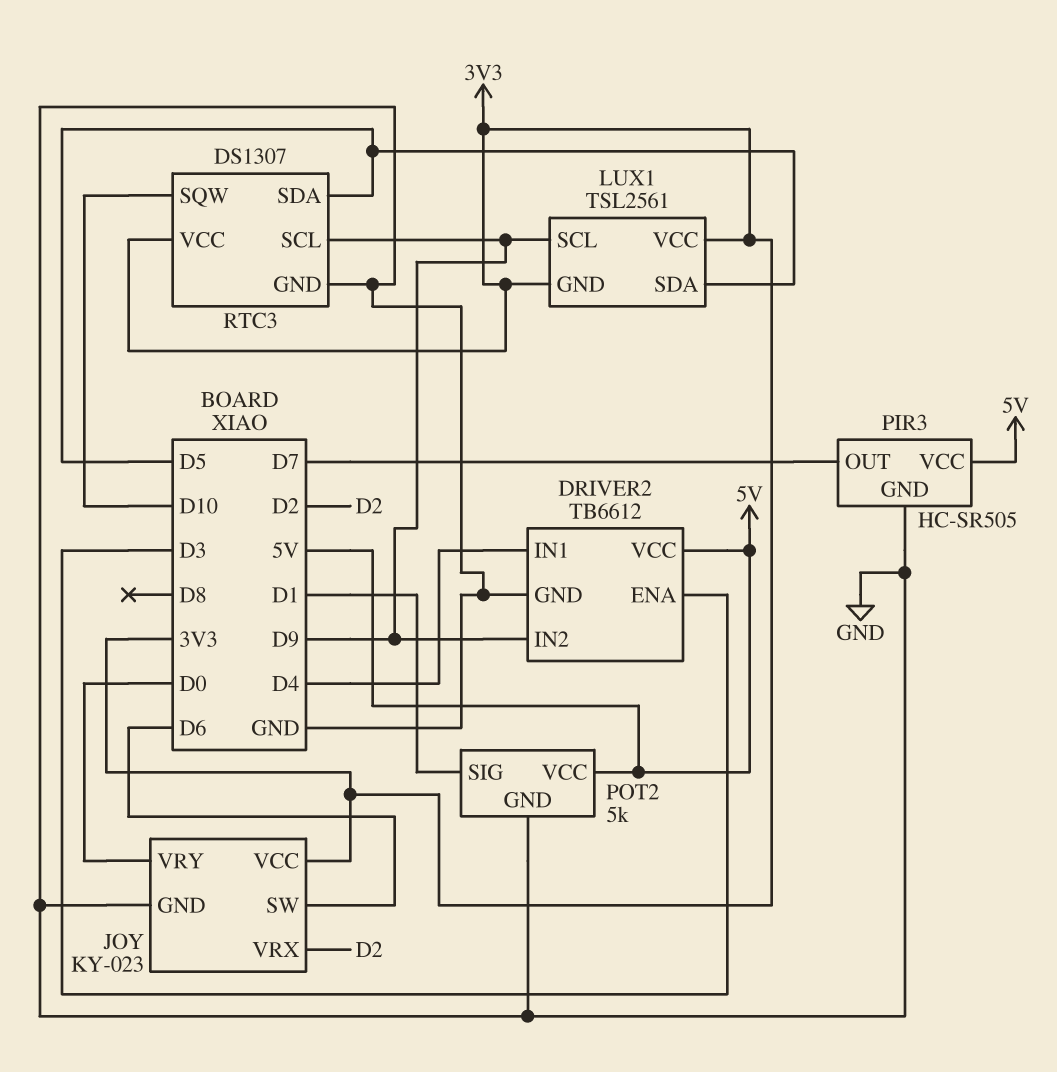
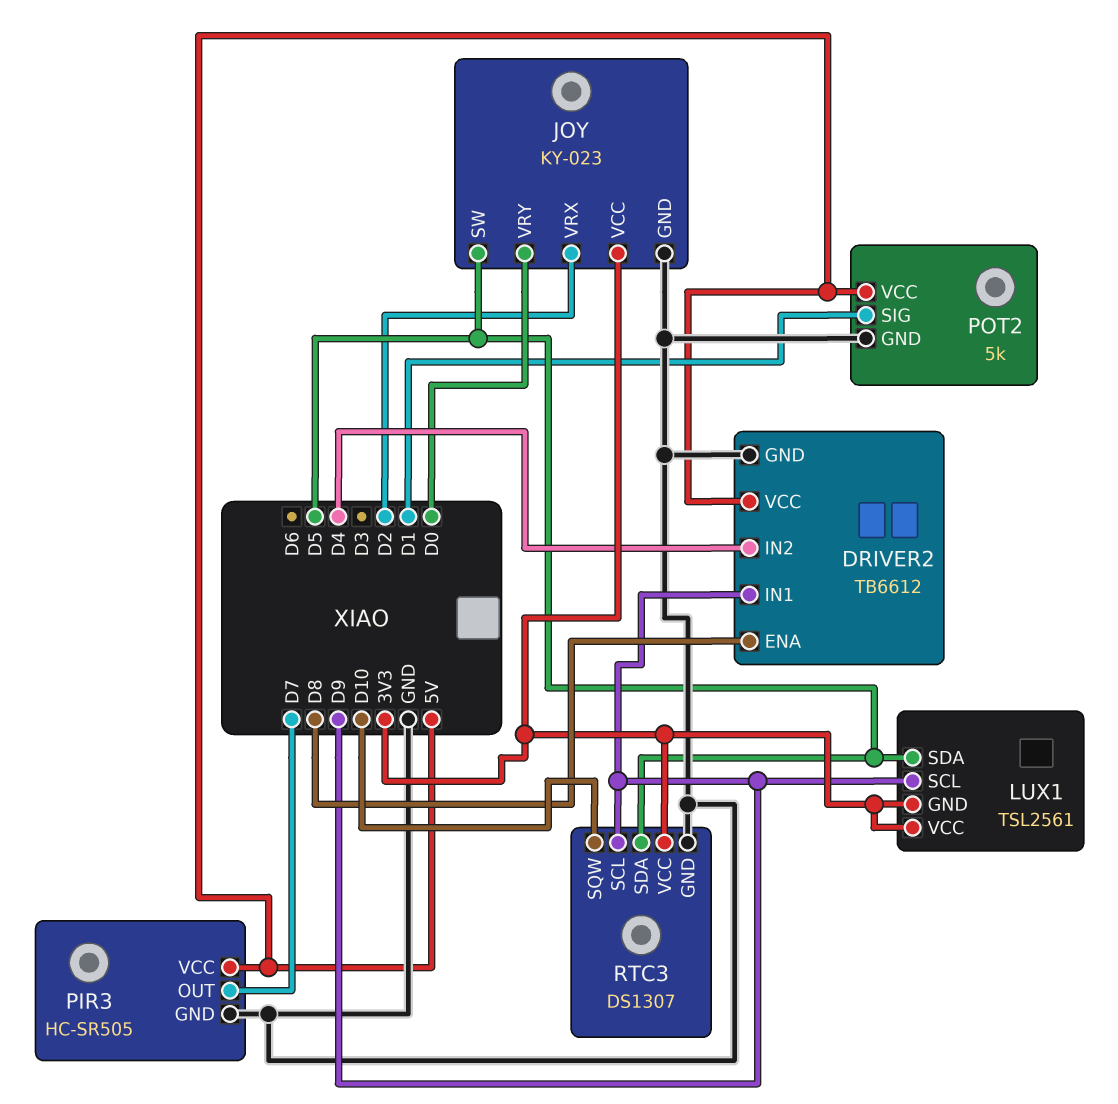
DRIVER2 pin ENA: D3 -> D8
DRIVER2 pin IN1: D4 -> D9
DRIVER2 pin IN2: D9 -> D4
JOY pin SW: D6 -> D5

